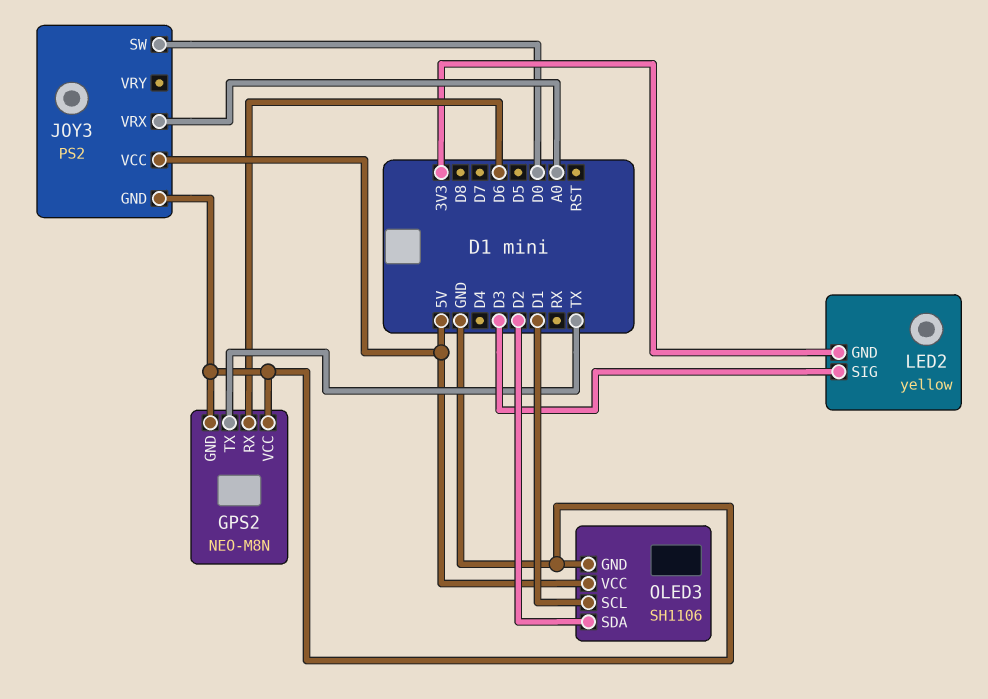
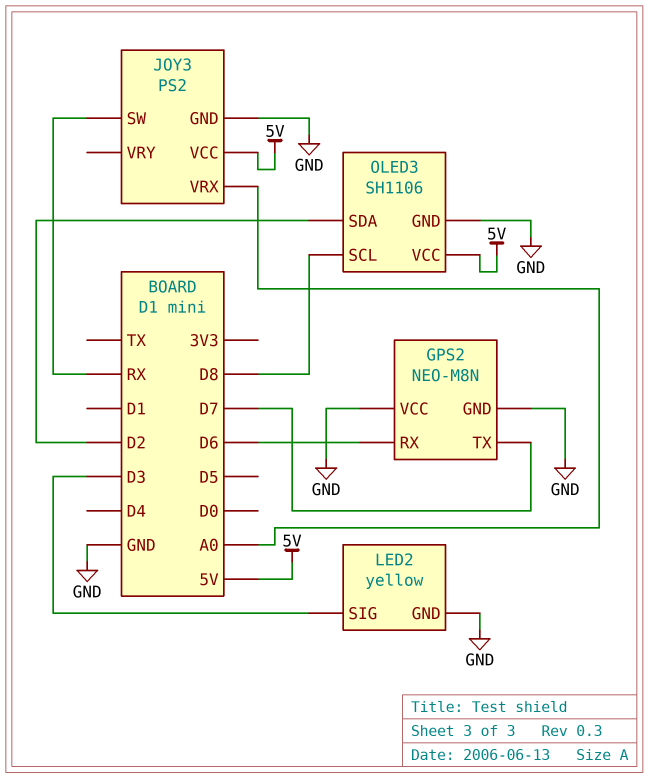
GPS2 pin TX: TX -> D7
JOY3 pin SW: D0 -> RX
LED2 pin GND: 3V3 -> GND
OLED3 pin SCL: D1 -> D8

